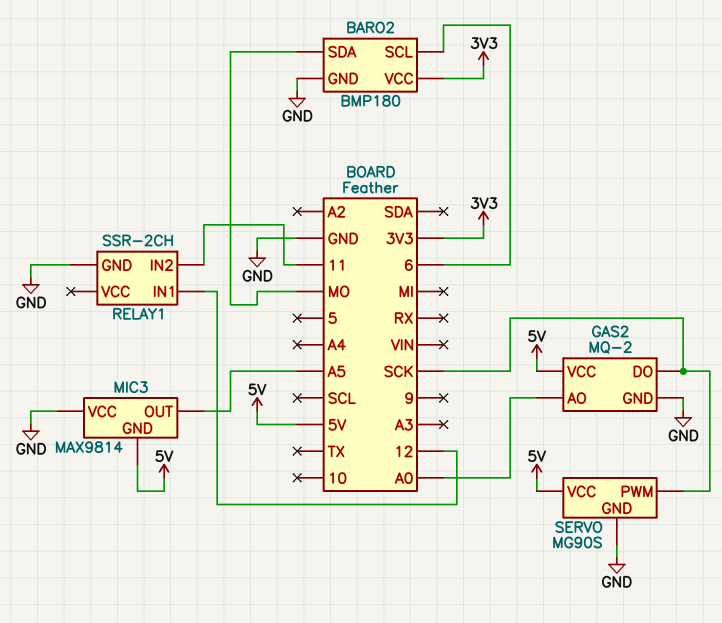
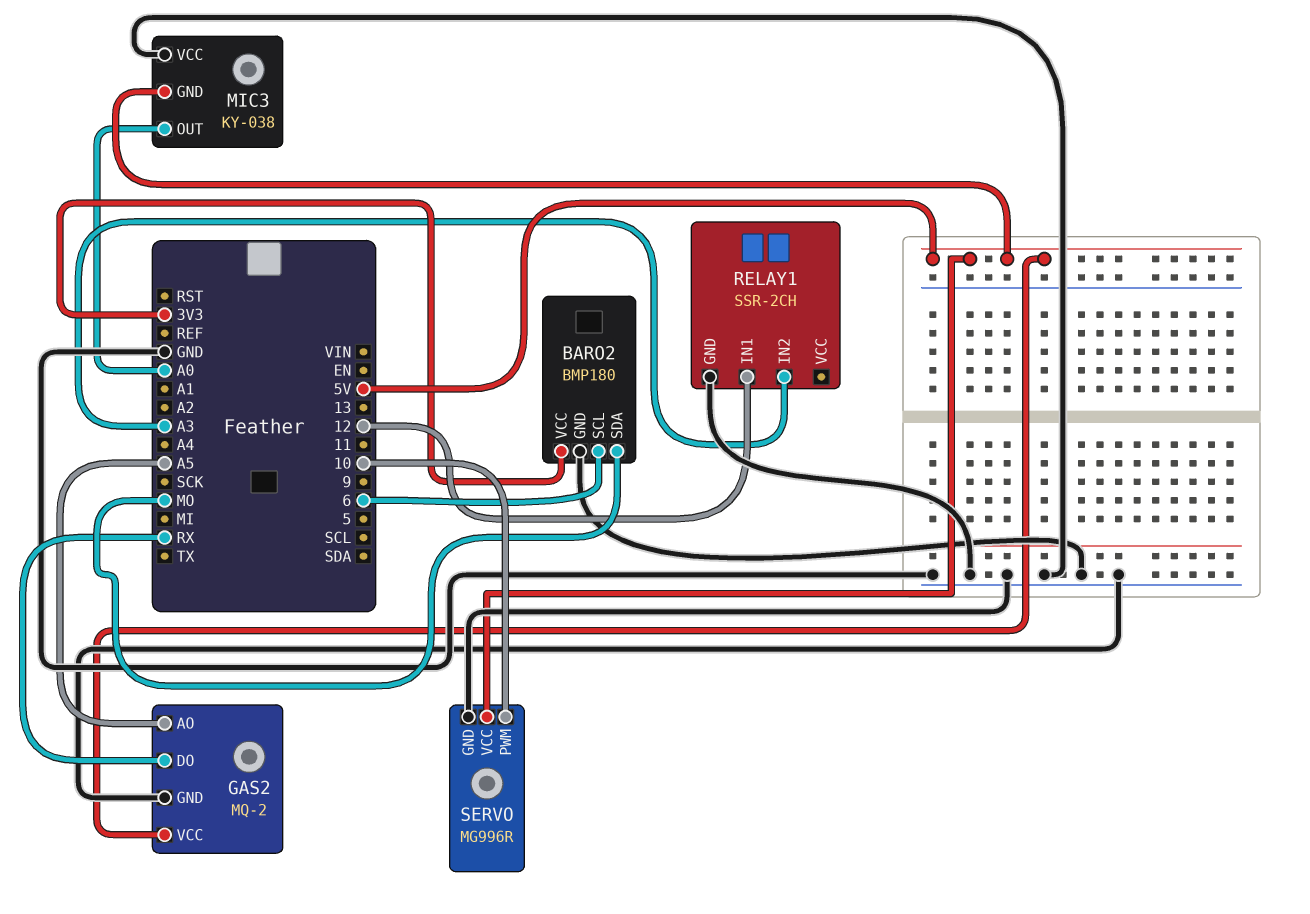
GAS2 pin AO: A0 -> A5
GAS2 pin DO: SCK -> RX
MIC3: MAX9814 -> KY-038
MIC3 pin OUT: A5 -> A0
RELAY1 pin IN2: 11 -> A3
SERVO: MG90S -> MG996R
SERVO pin PWM: SCK -> 10

